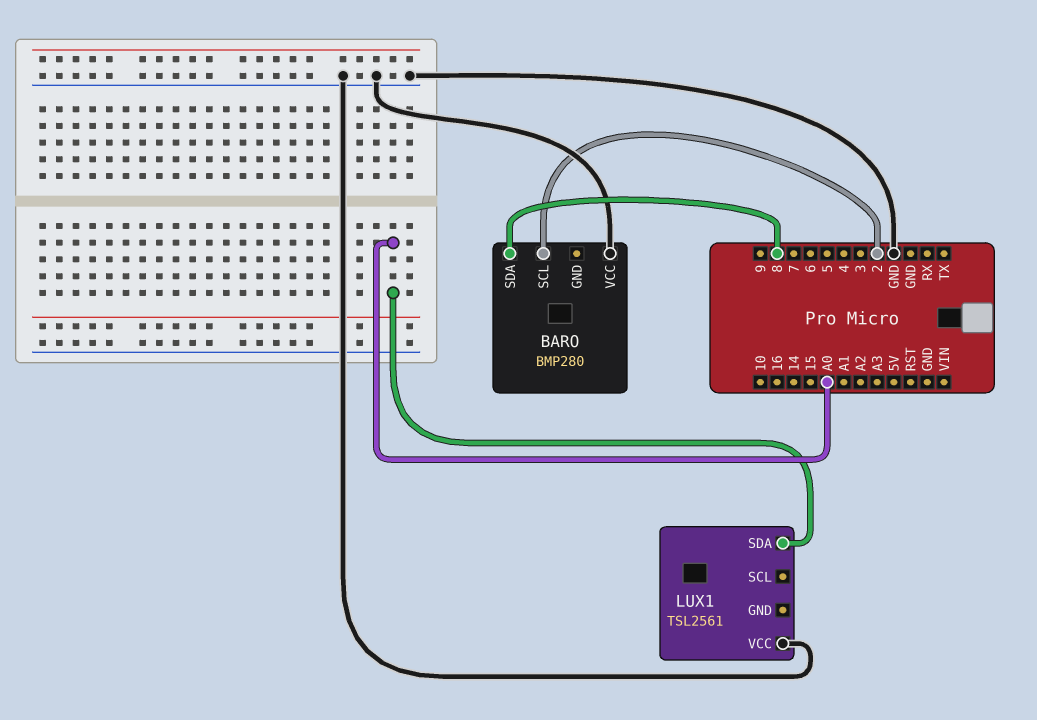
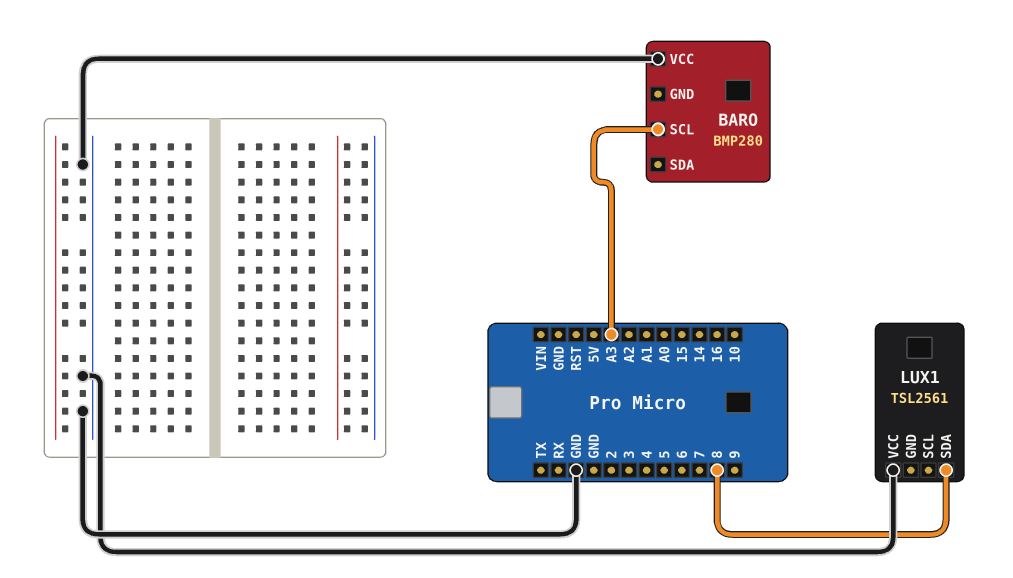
BARO pin SCL: 2 -> A3
BARO pin SDA: 8 -> none
LUX1 pin SDA: A0 -> 8

